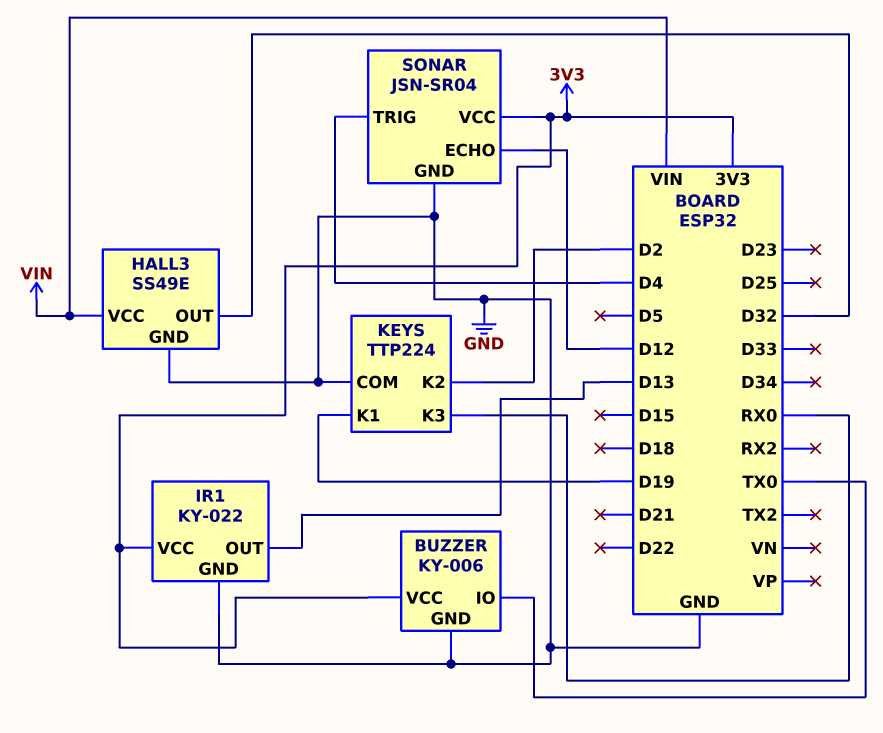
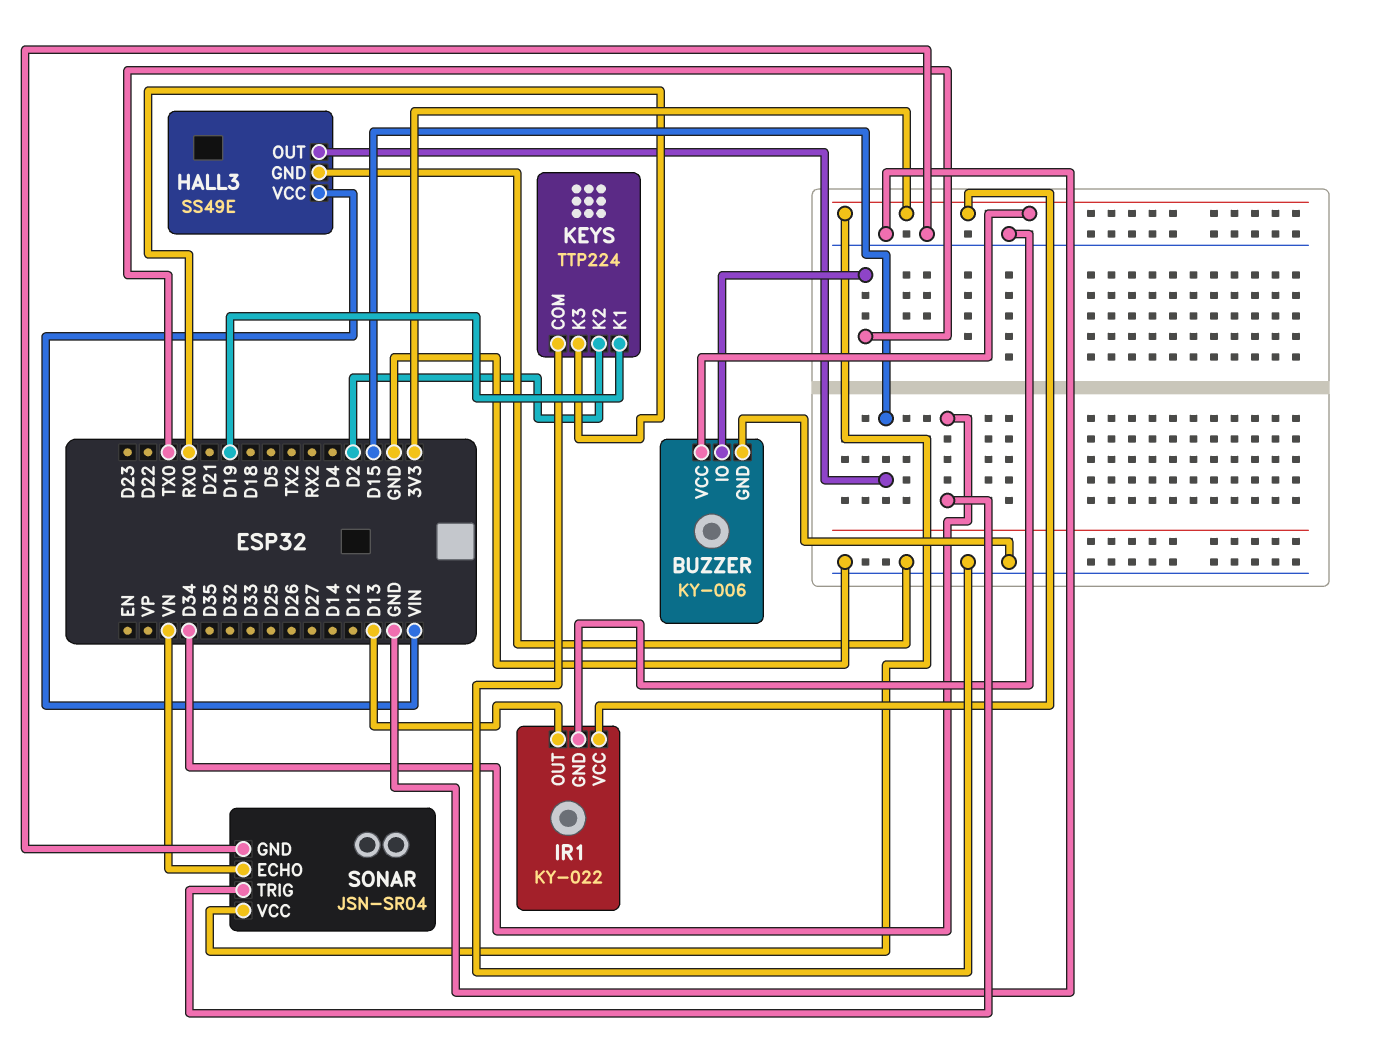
HALL3 pin OUT: D32 -> D15
SONAR pin ECHO: D12 -> VN
SONAR pin TRIG: D4 -> D34

